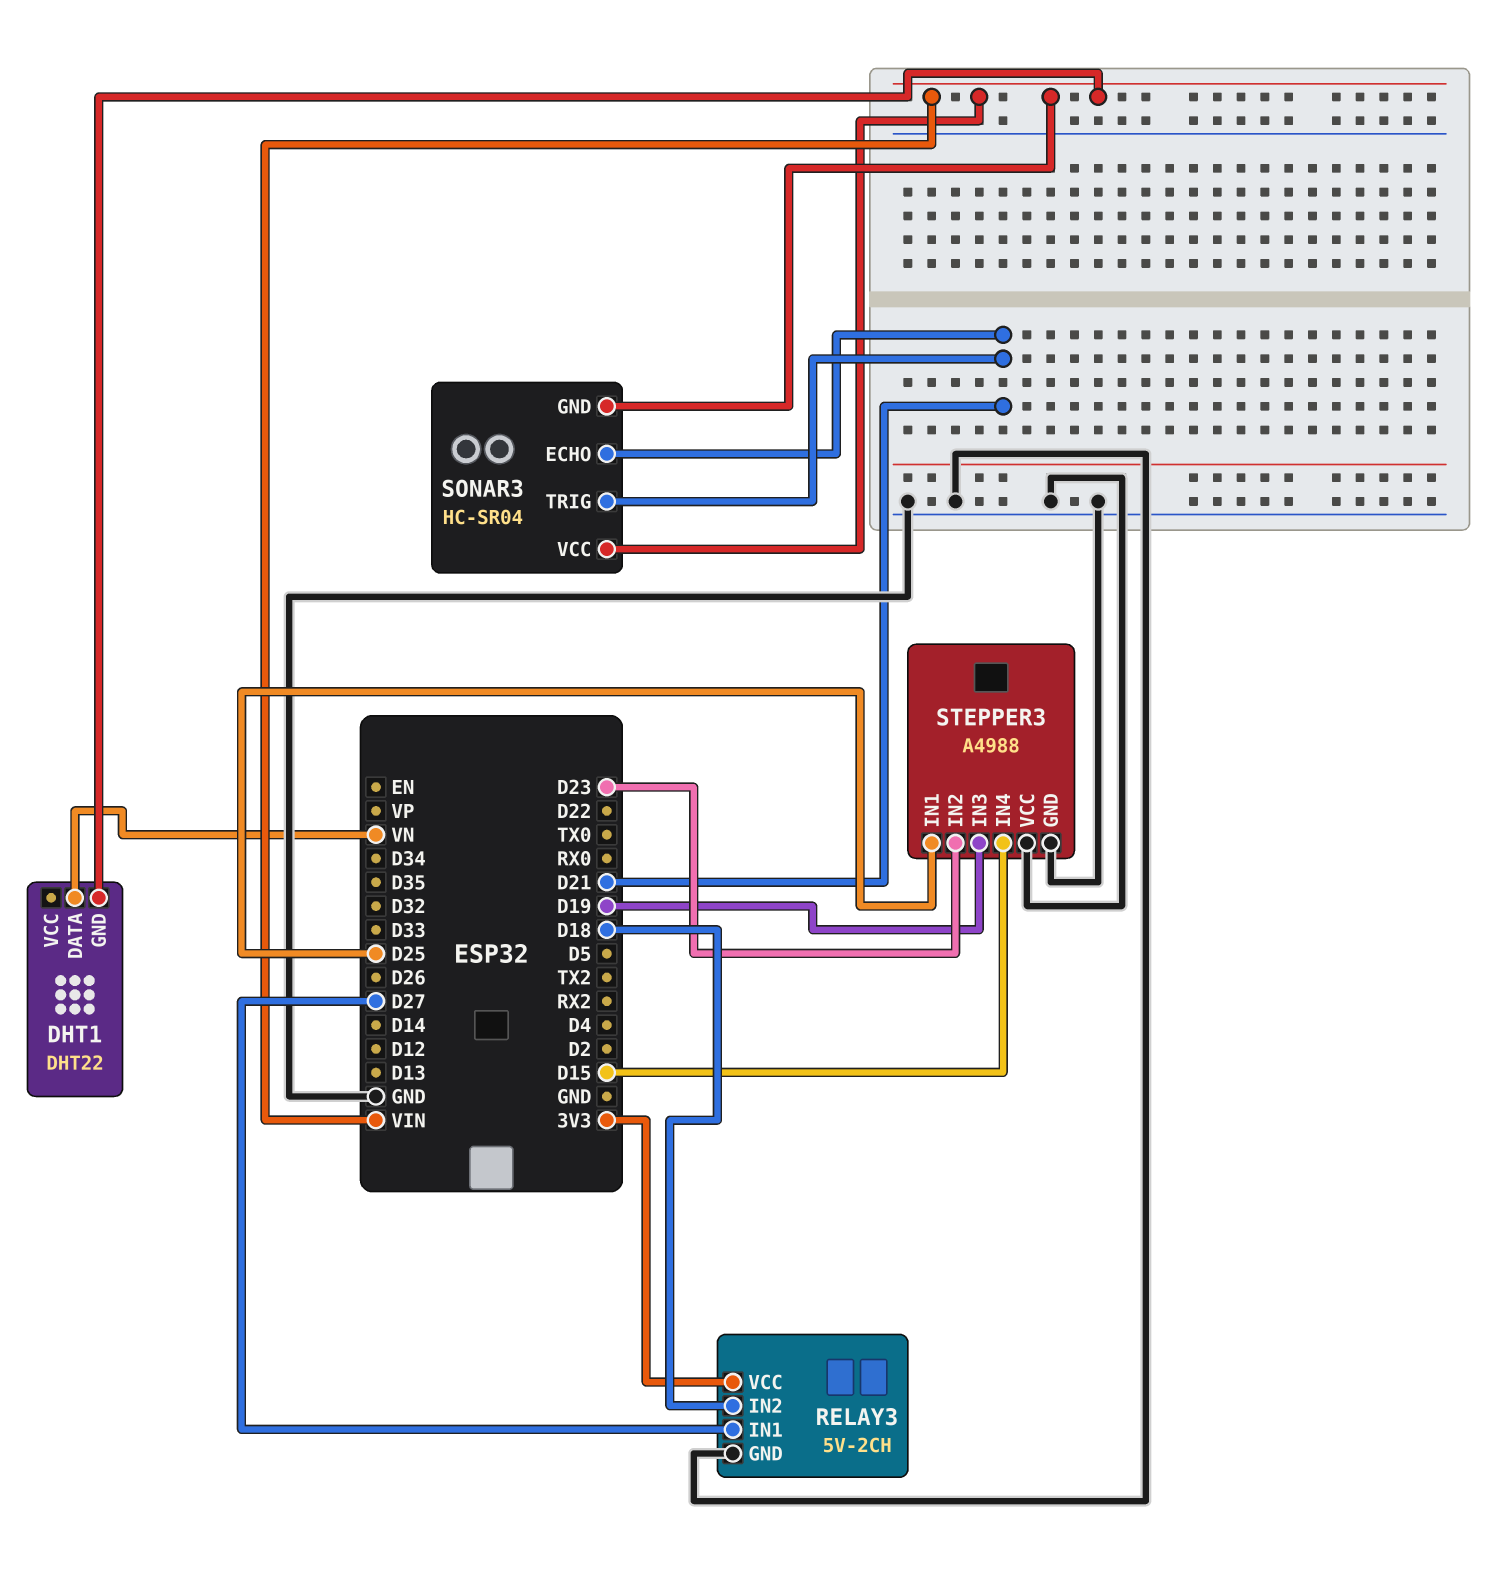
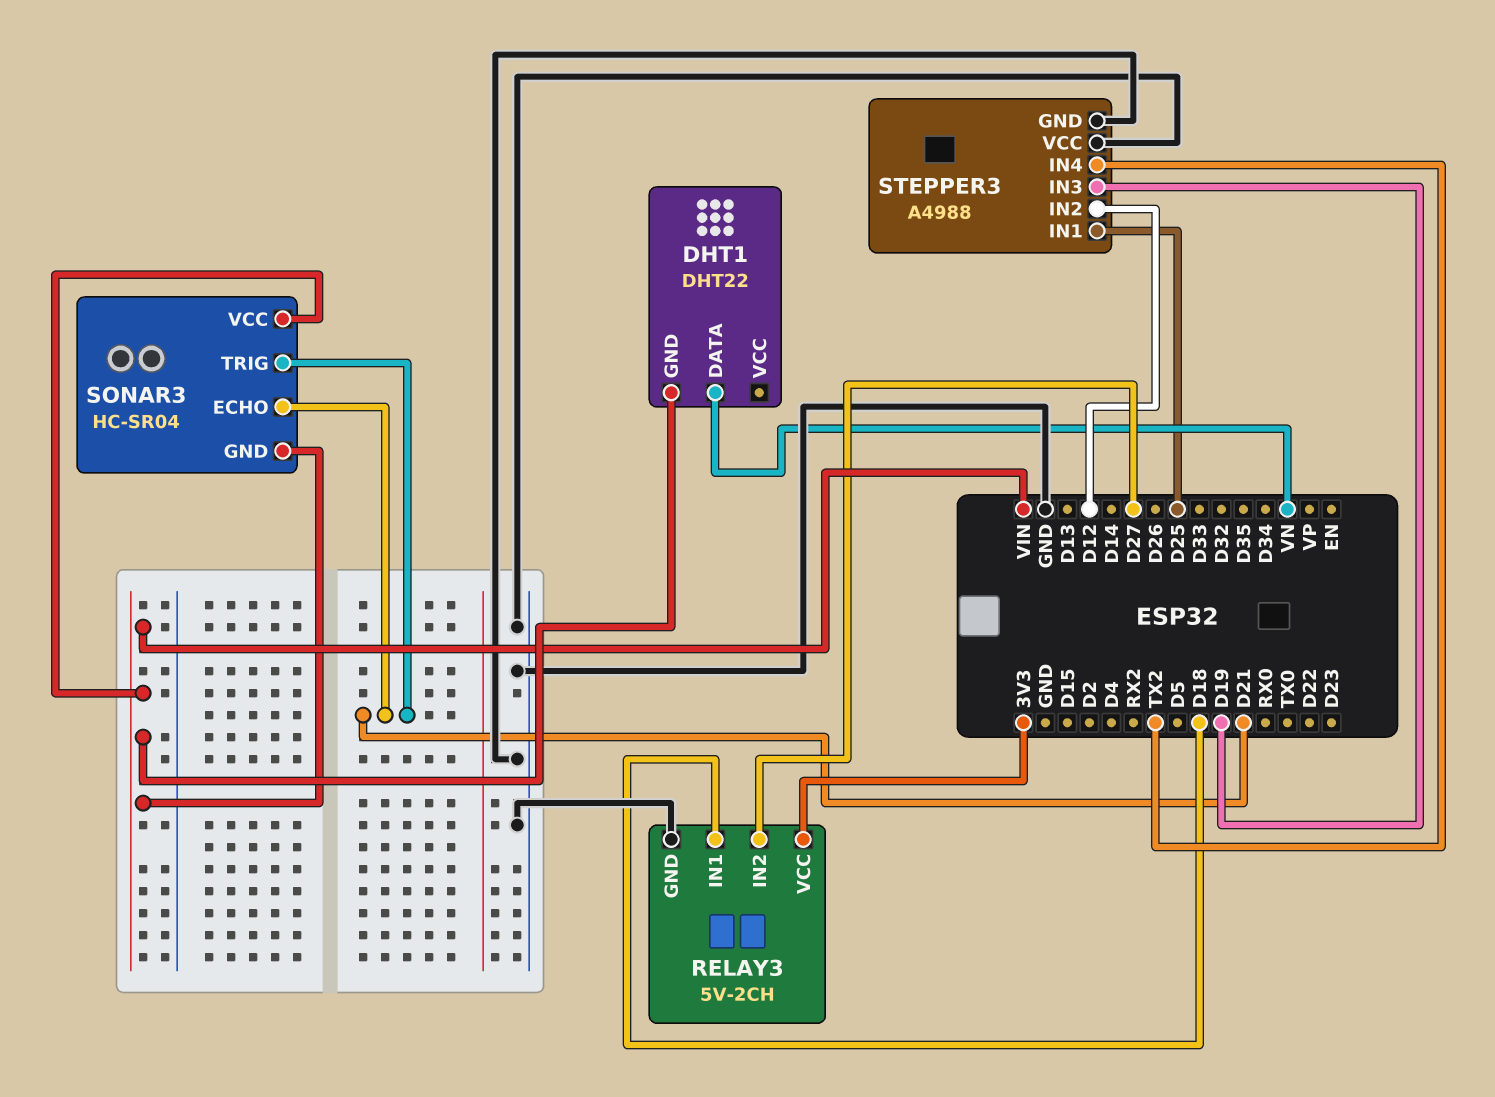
RELAY3 pin IN1: D27 -> D18
RELAY3 pin IN2: D18 -> D27
STEPPER3 pin IN2: D23 -> D12
STEPPER3 pin IN4: D15 -> TX2

